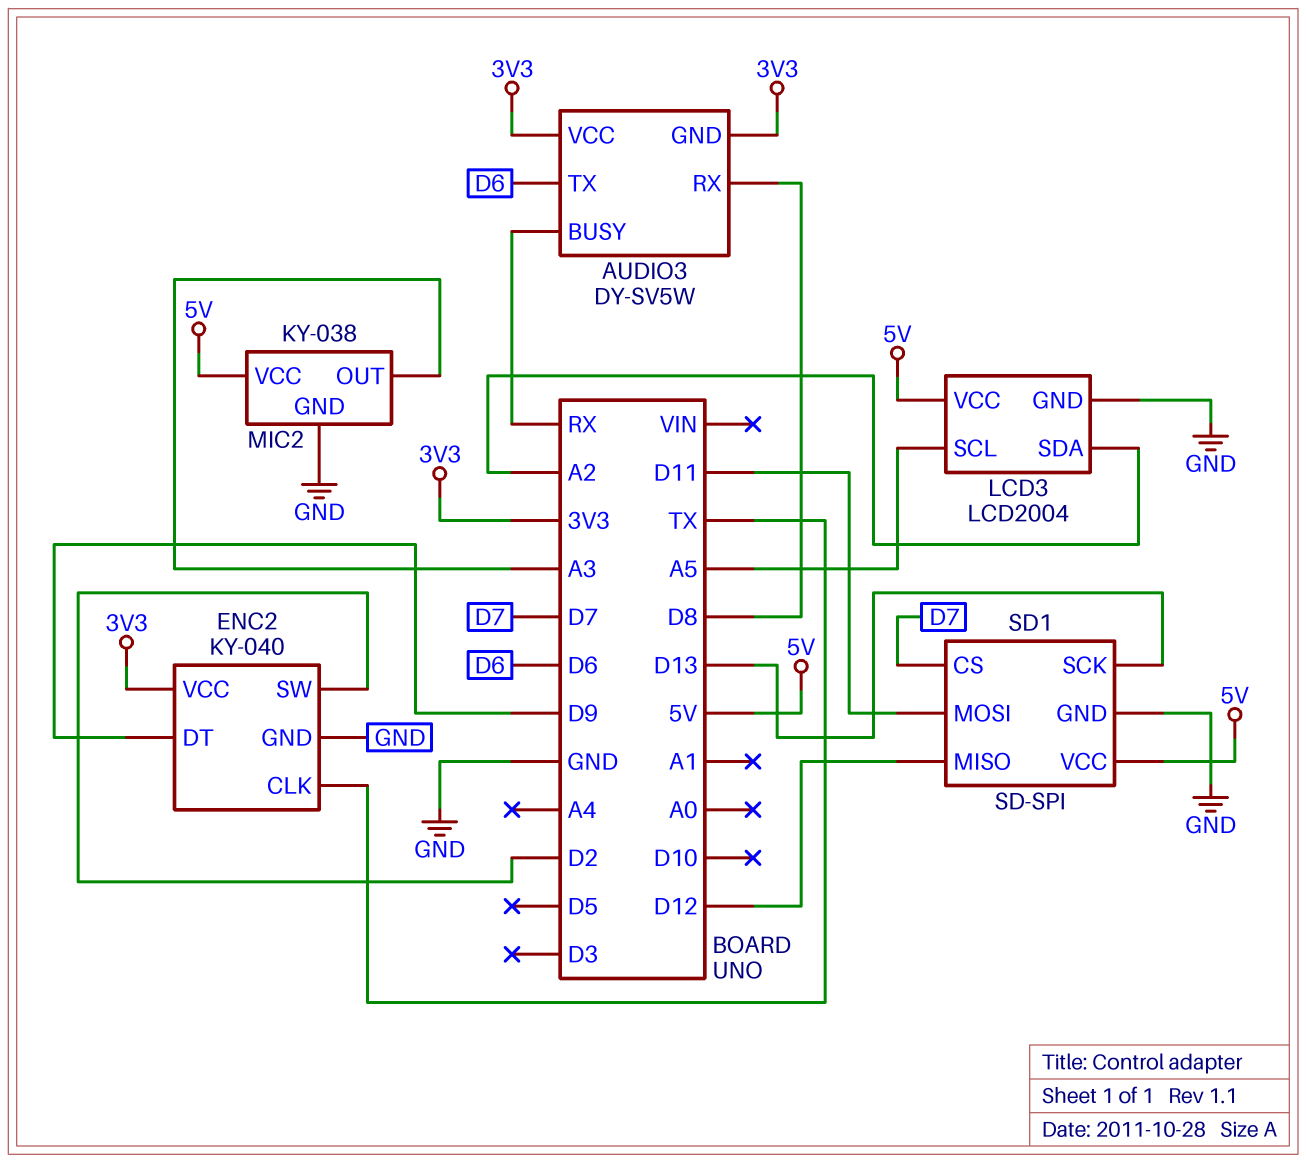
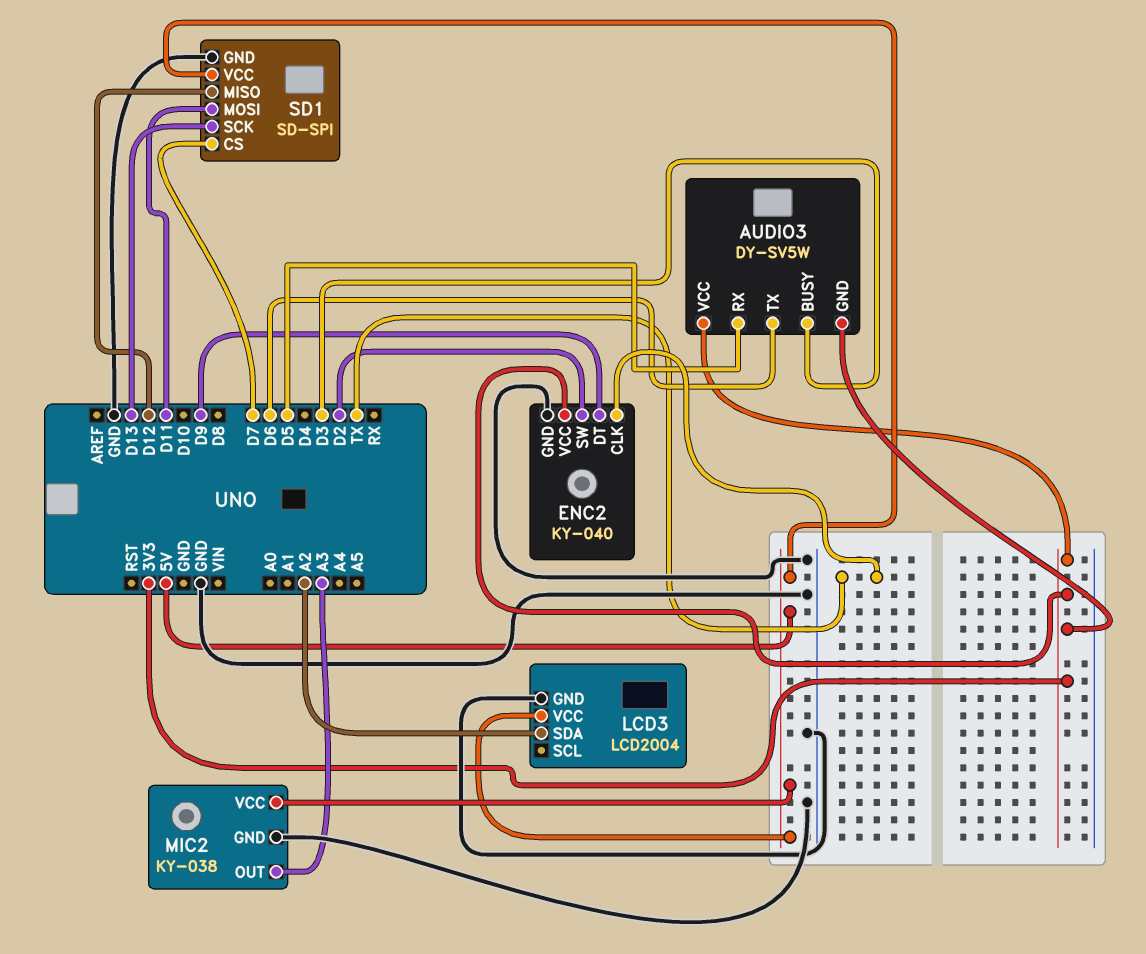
AUDIO3 pin BUSY: RX -> D3
AUDIO3 pin RX: D8 -> D5
LCD3 pin SCL: A5 -> none

